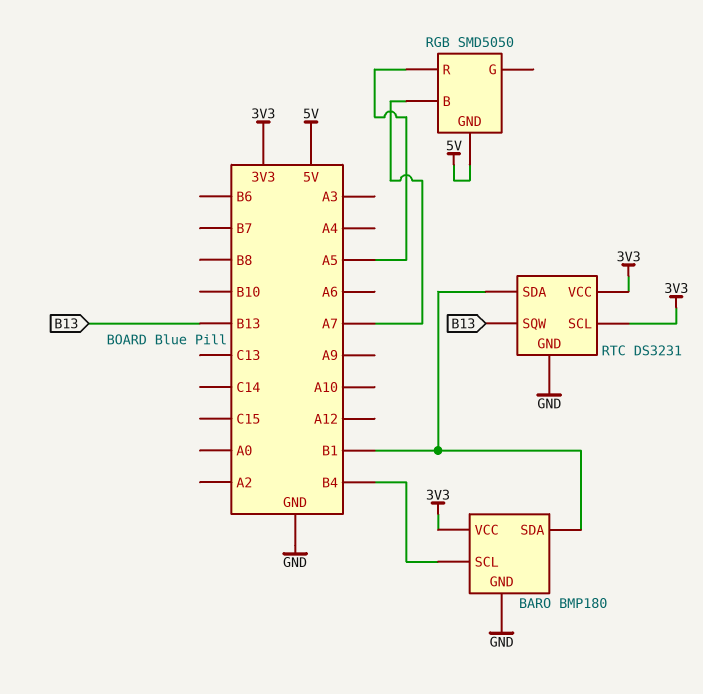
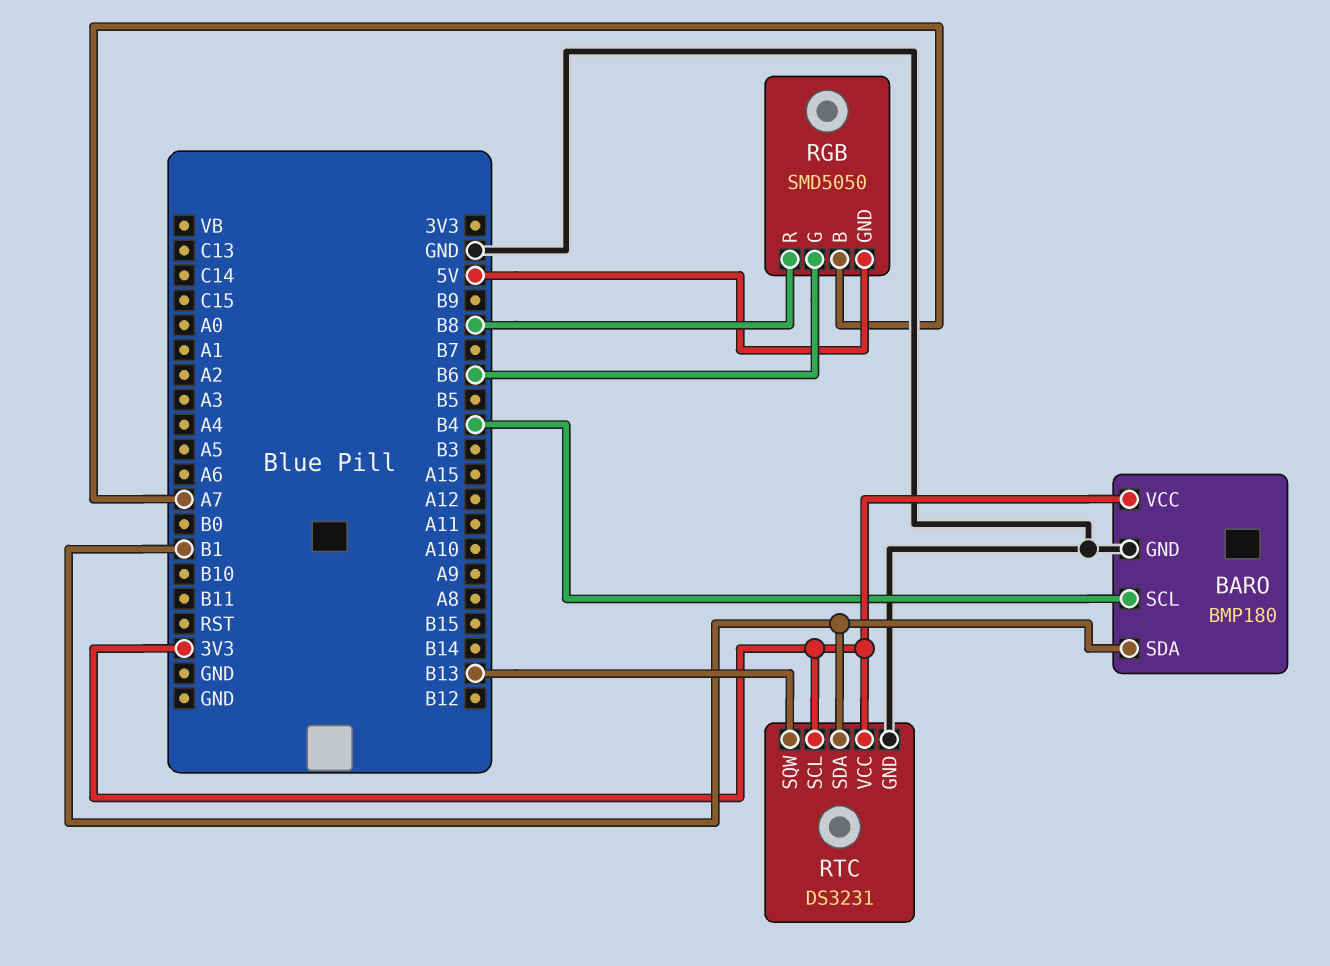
RGB pin G: none -> B6
RGB pin R: A5 -> B8

